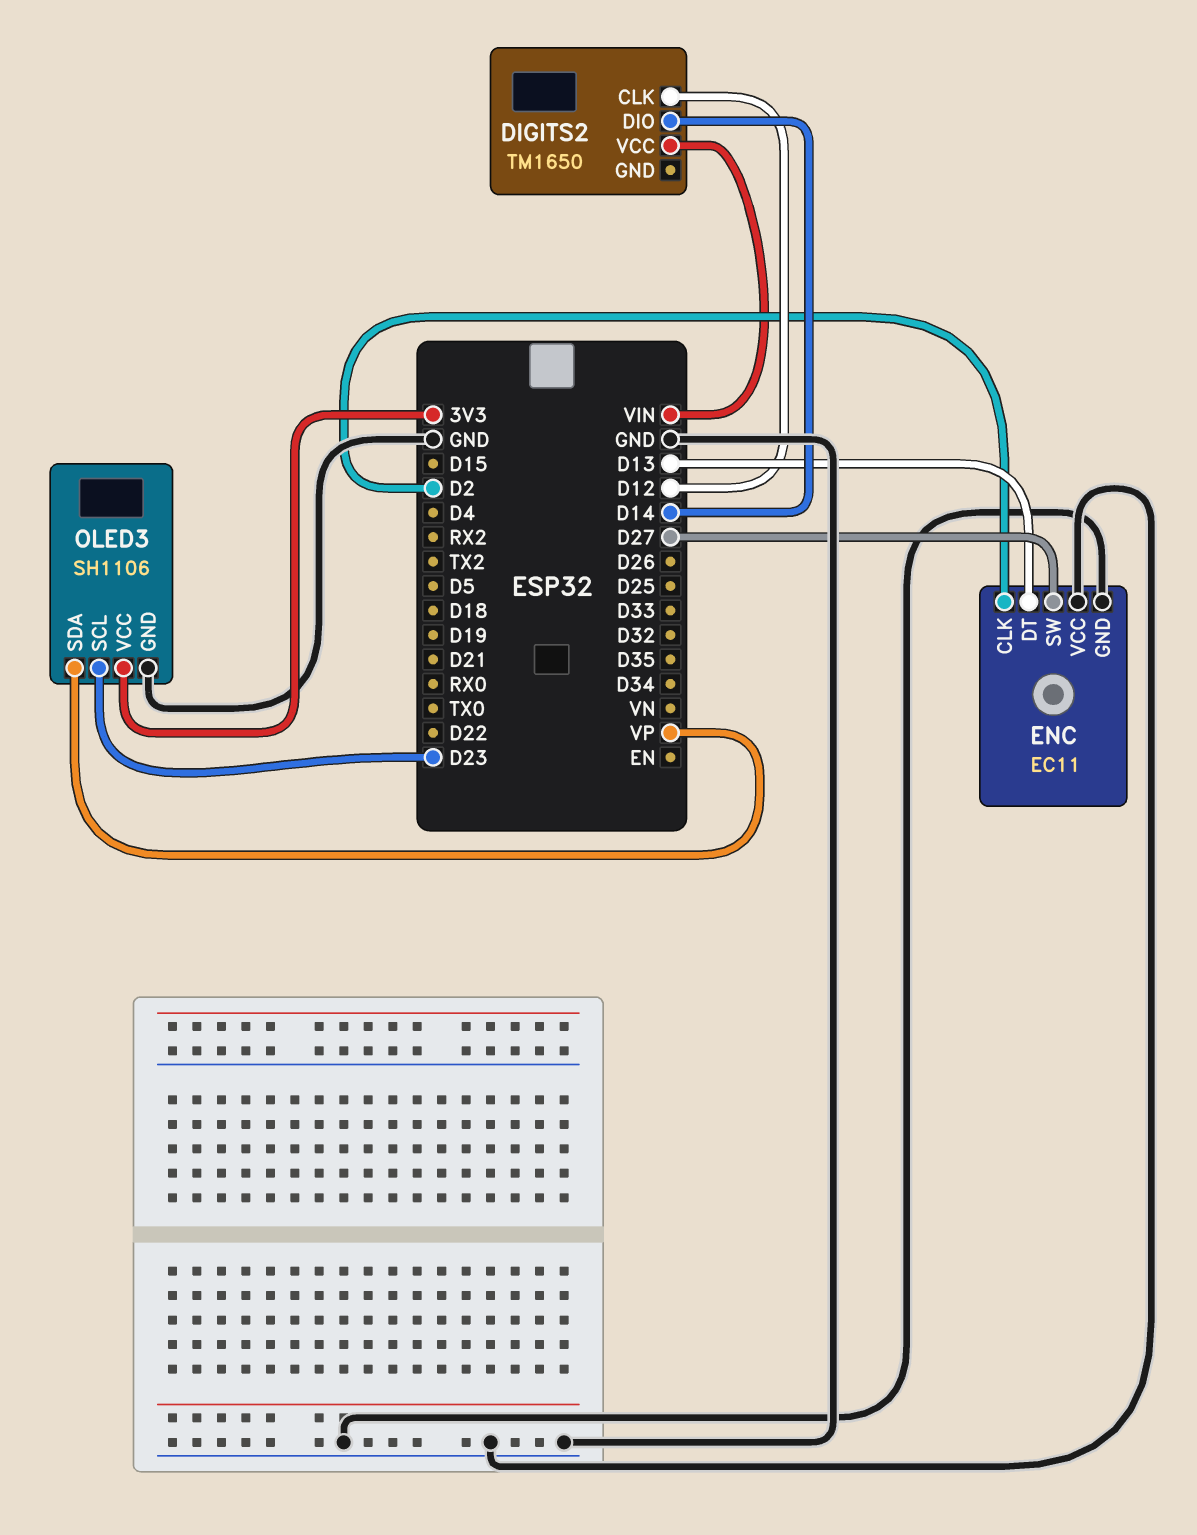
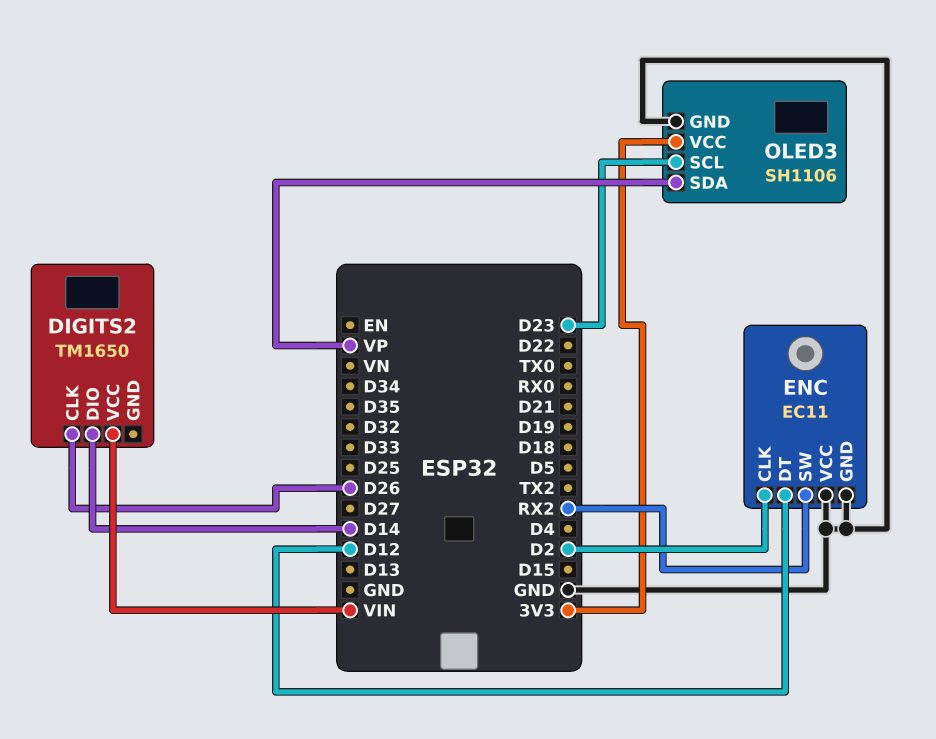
DIGITS2 pin CLK: D12 -> D26
ENC pin DT: D13 -> D12
ENC pin SW: D27 -> RX2

